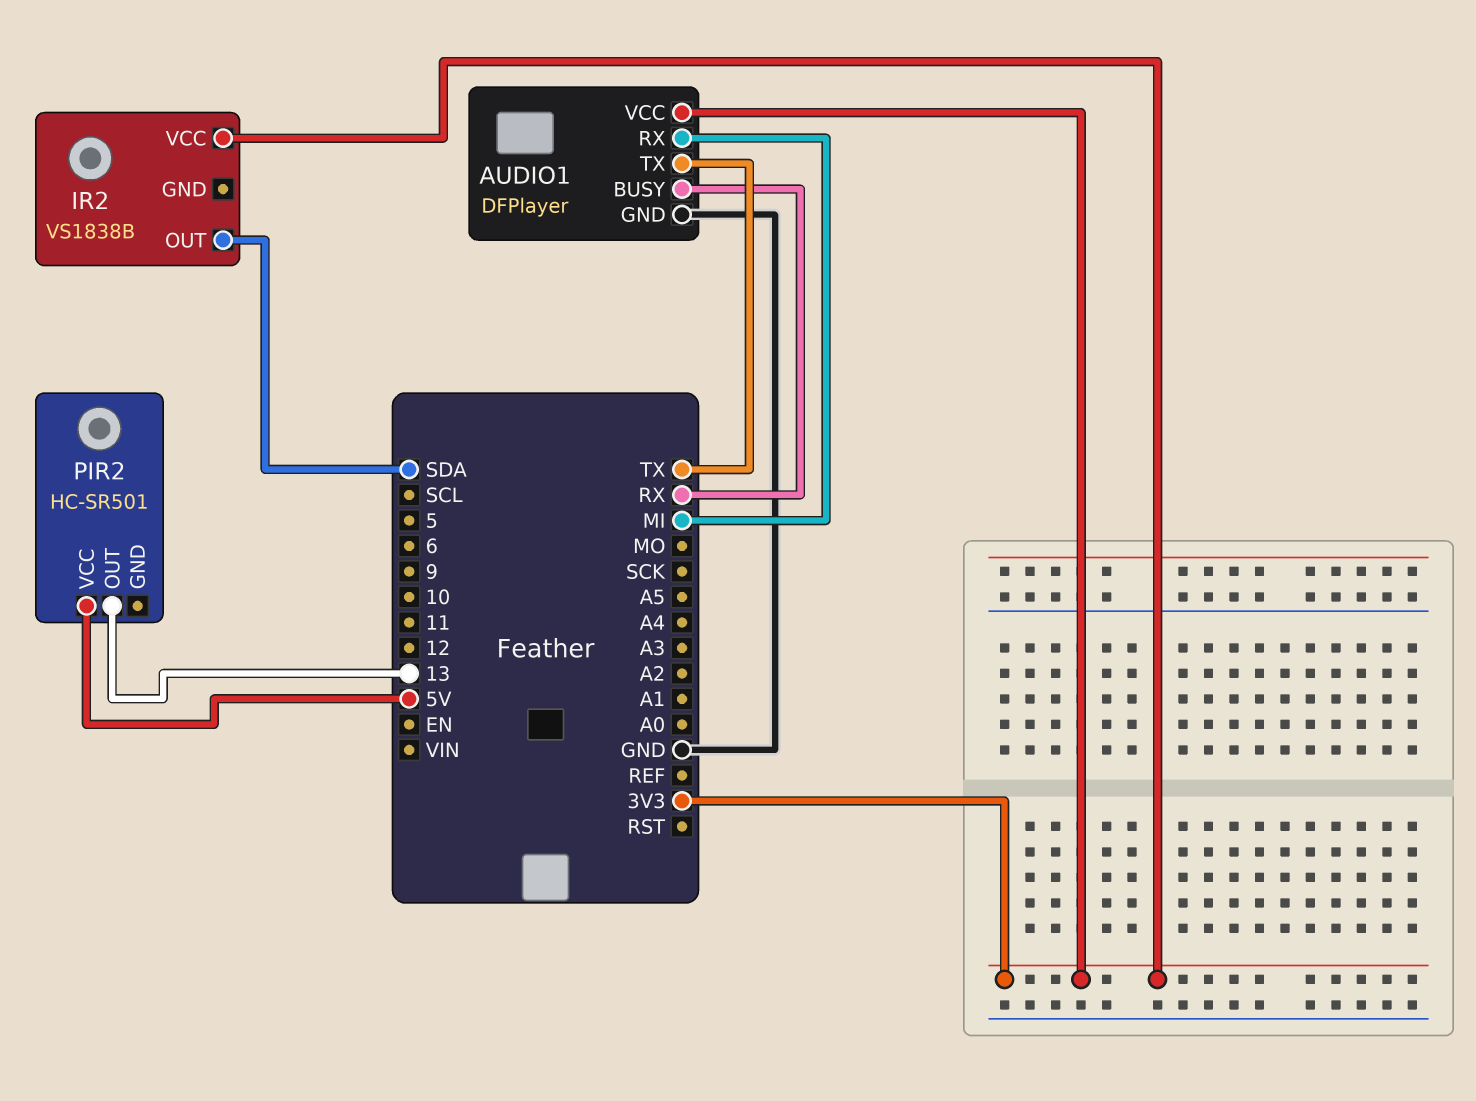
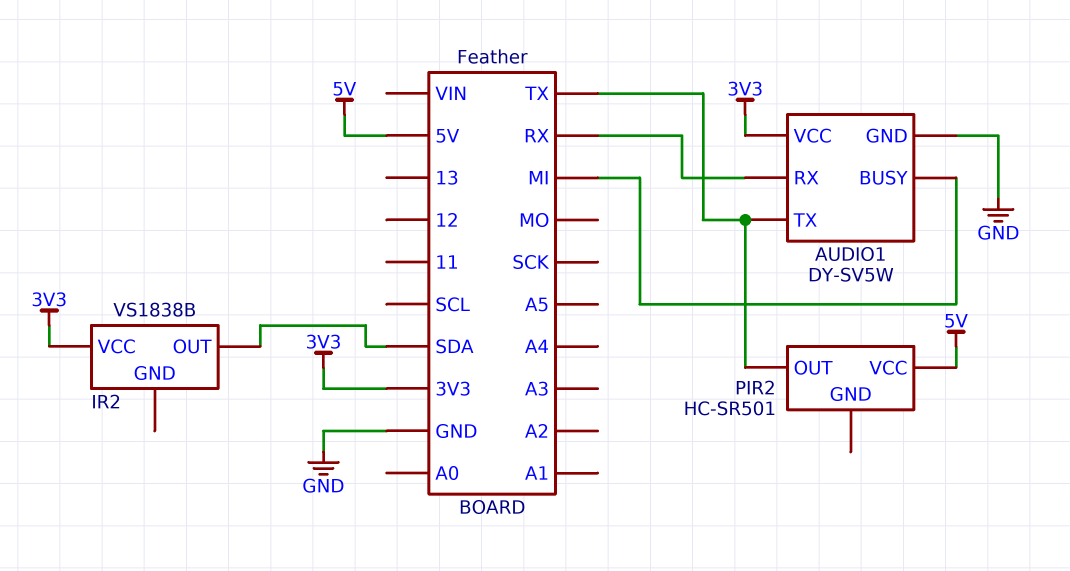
AUDIO1: DFPlayer -> DY-SV5W
AUDIO1 pin BUSY: RX -> MI
AUDIO1 pin RX: MI -> RX
PIR2 pin OUT: 13 -> TX

